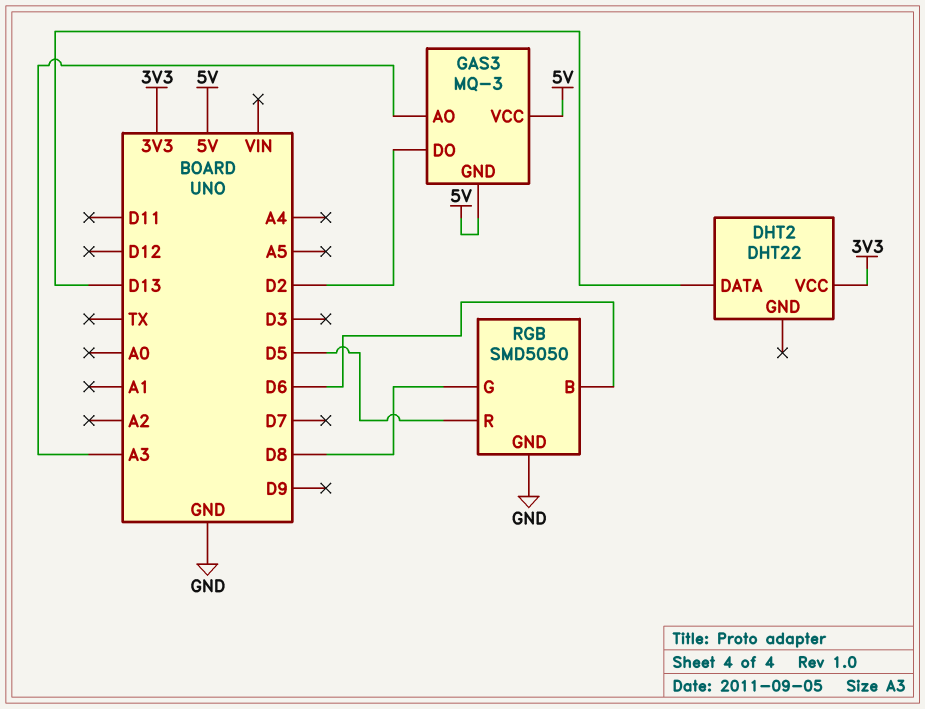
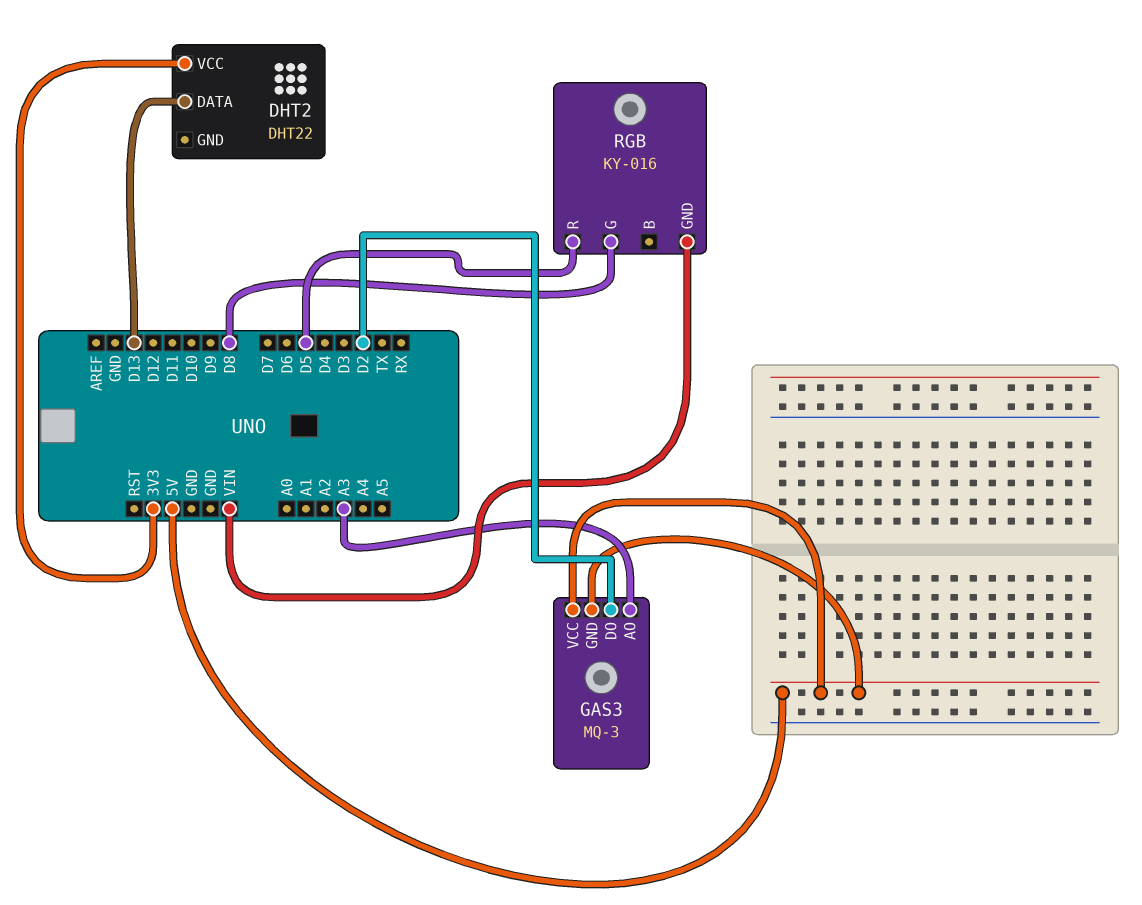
RGB: SMD5050 -> KY-016
RGB pin B: D6 -> none
RGB pin GND: GND -> VIN

